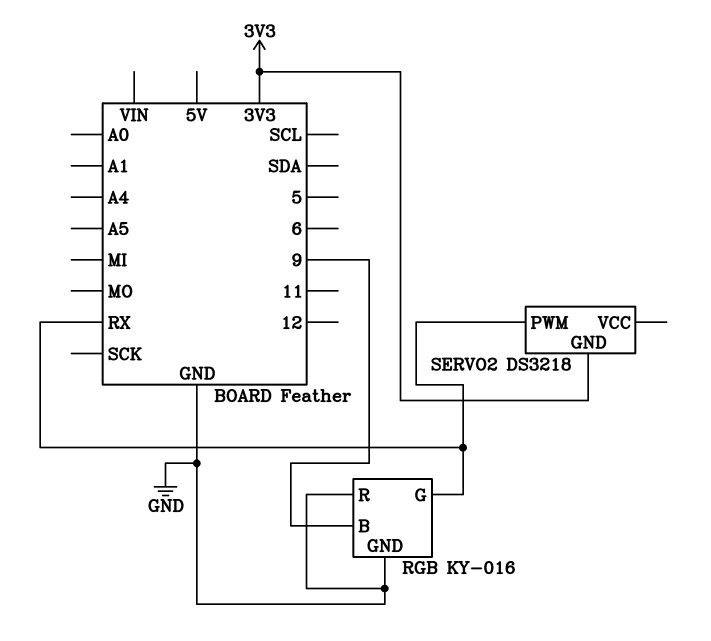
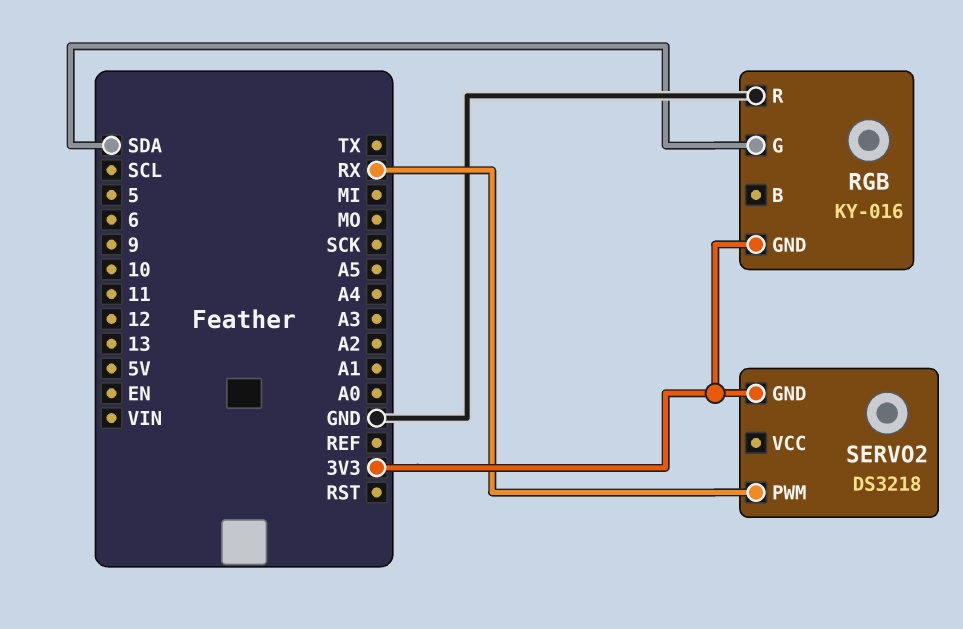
RGB pin B: 9 -> none
RGB pin G: RX -> SDA
RGB pin GND: GND -> 3V3

